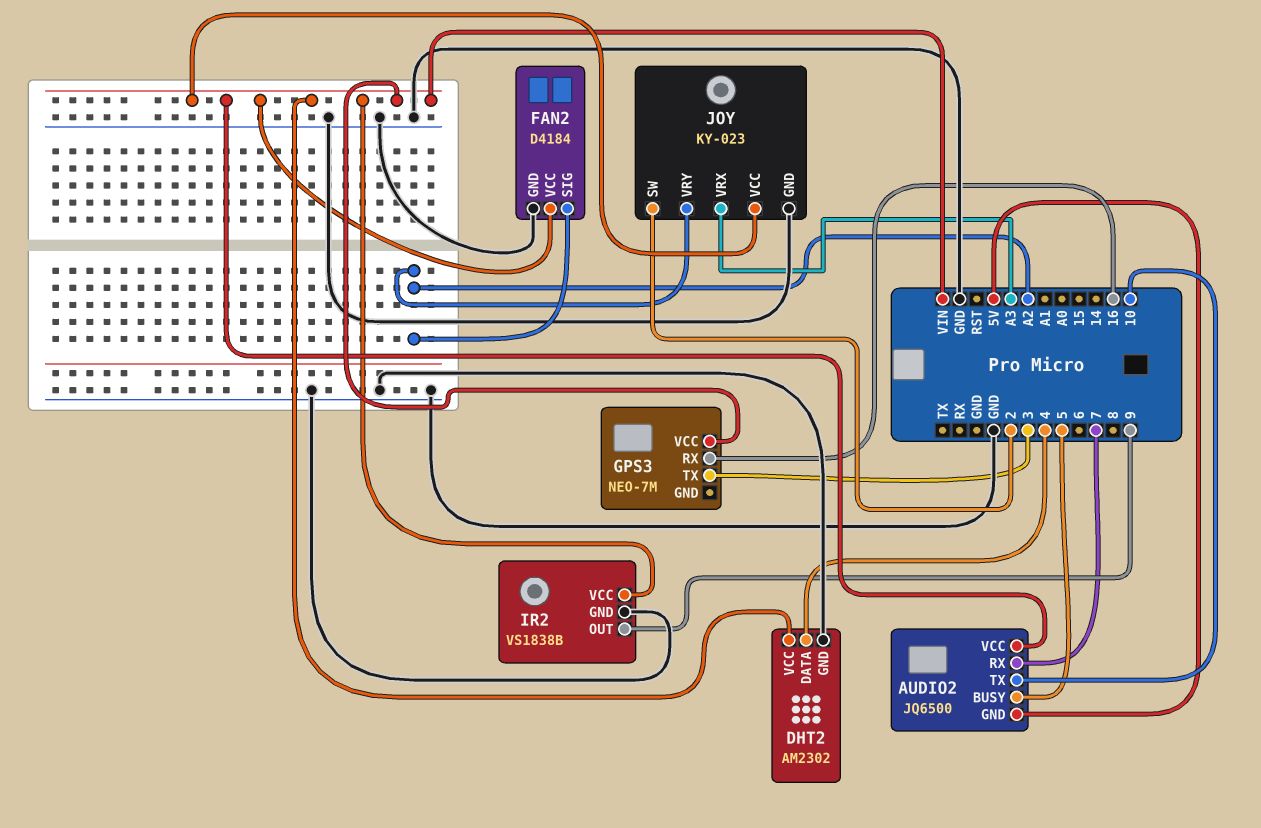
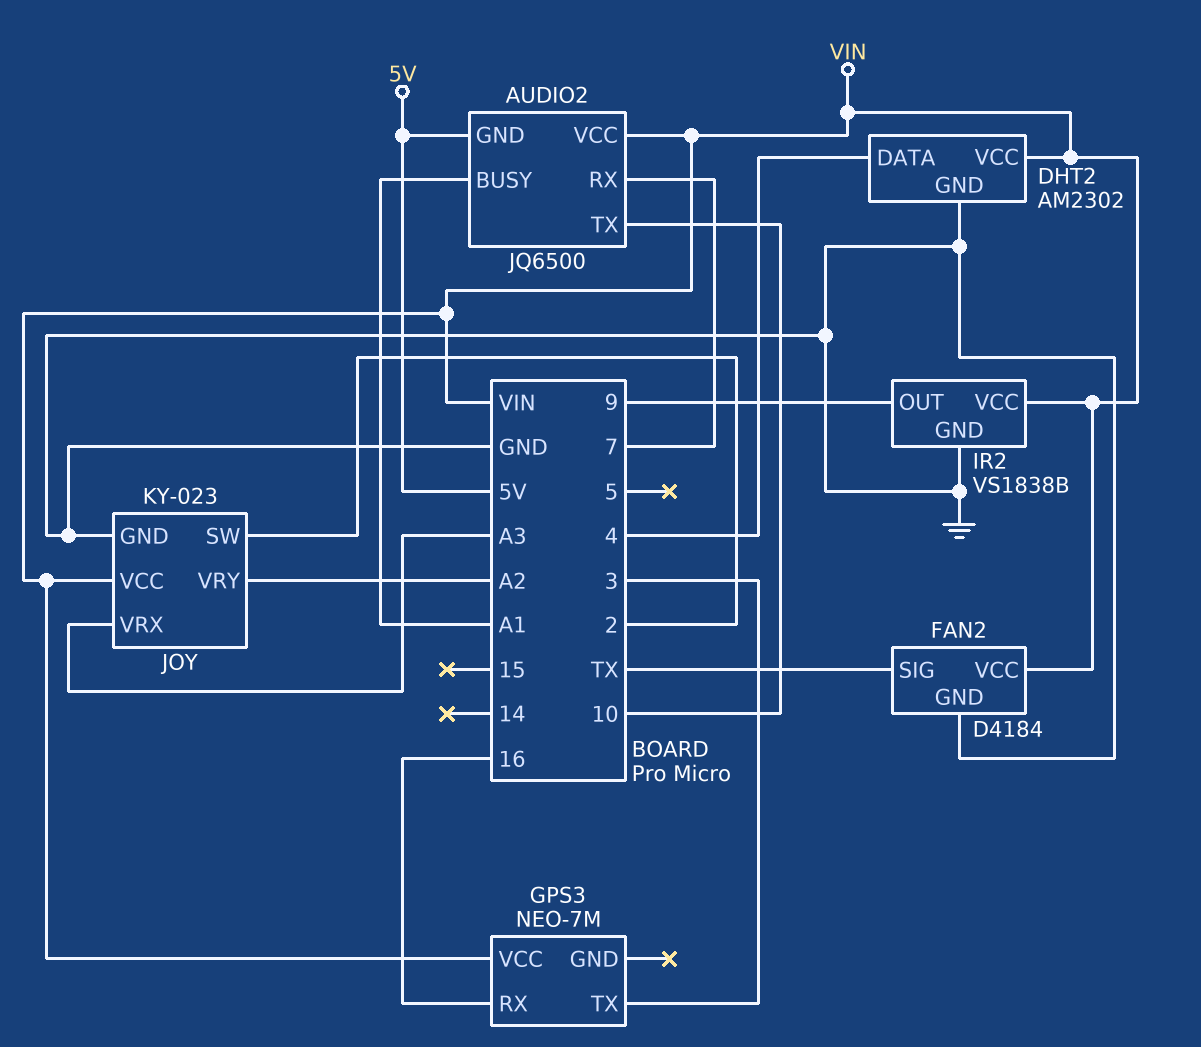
AUDIO2 pin BUSY: 5 -> A1
FAN2 pin SIG: A2 -> TX

